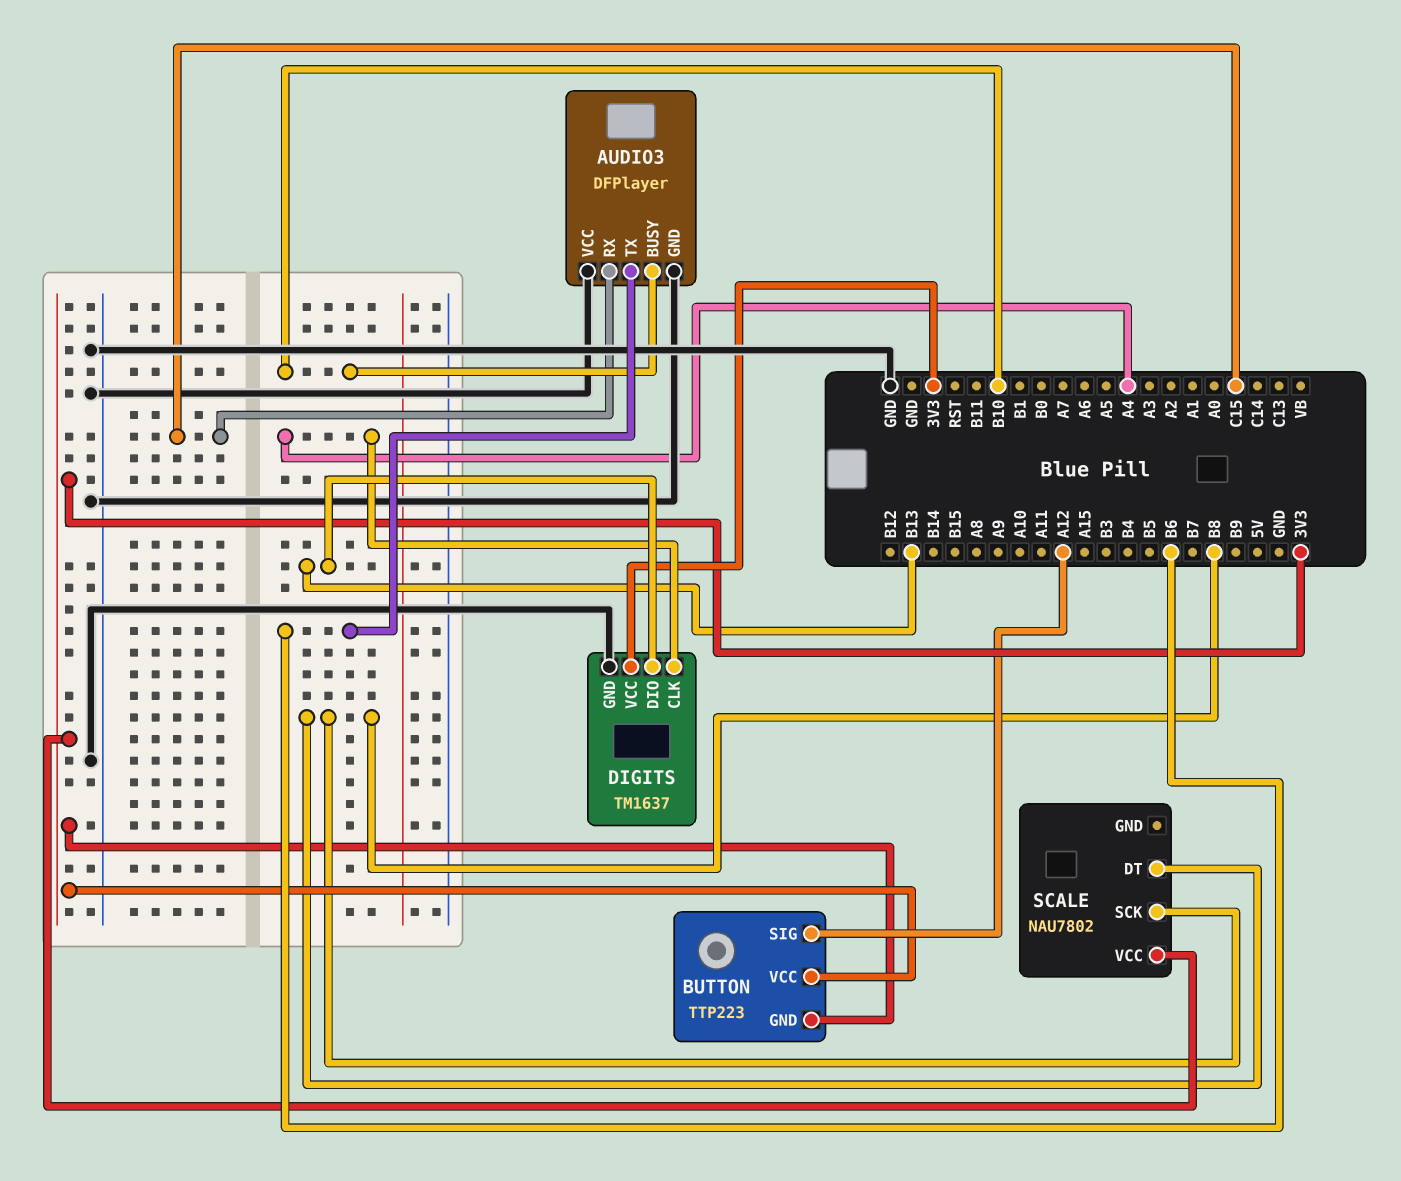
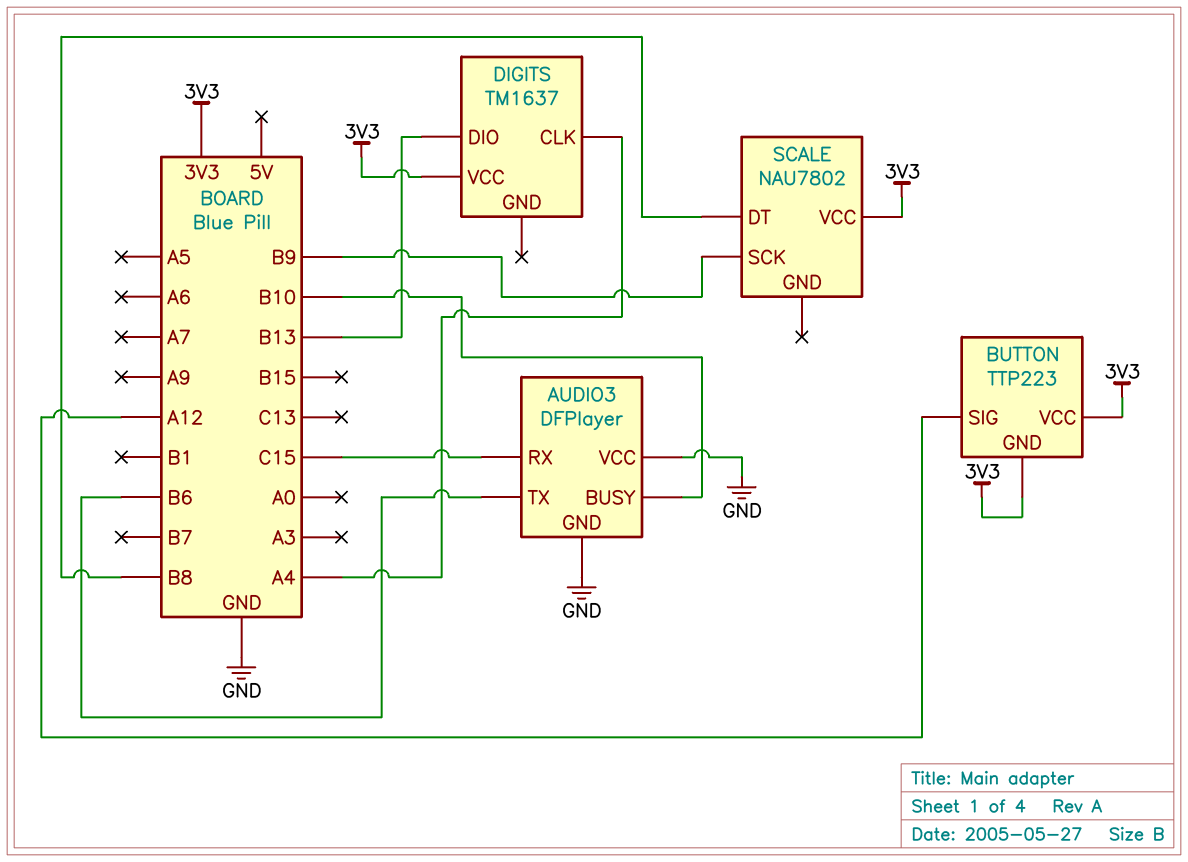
DIGITS pin GND: GND -> none
SCALE pin SCK: B8 -> B9

